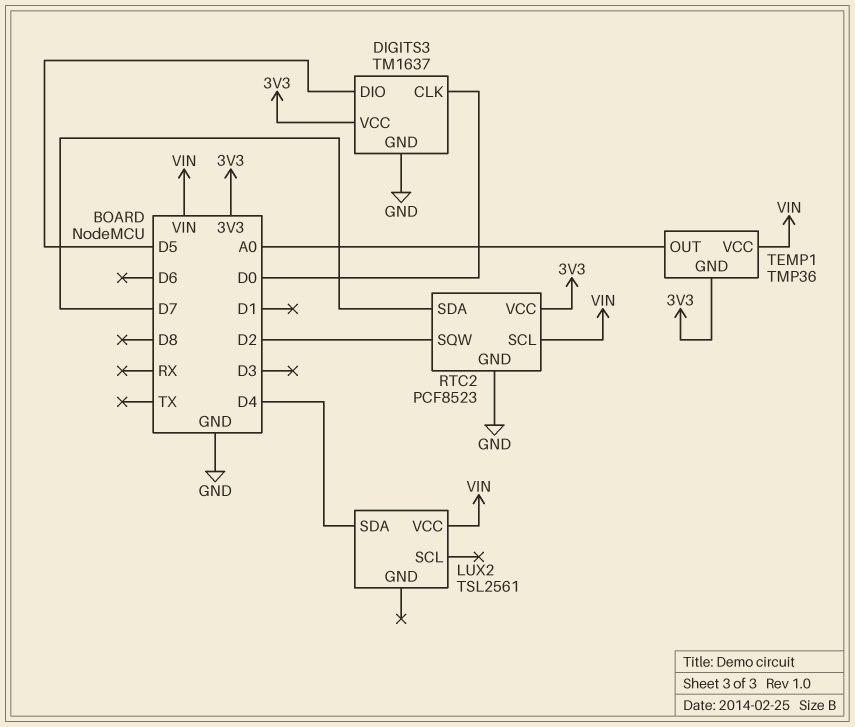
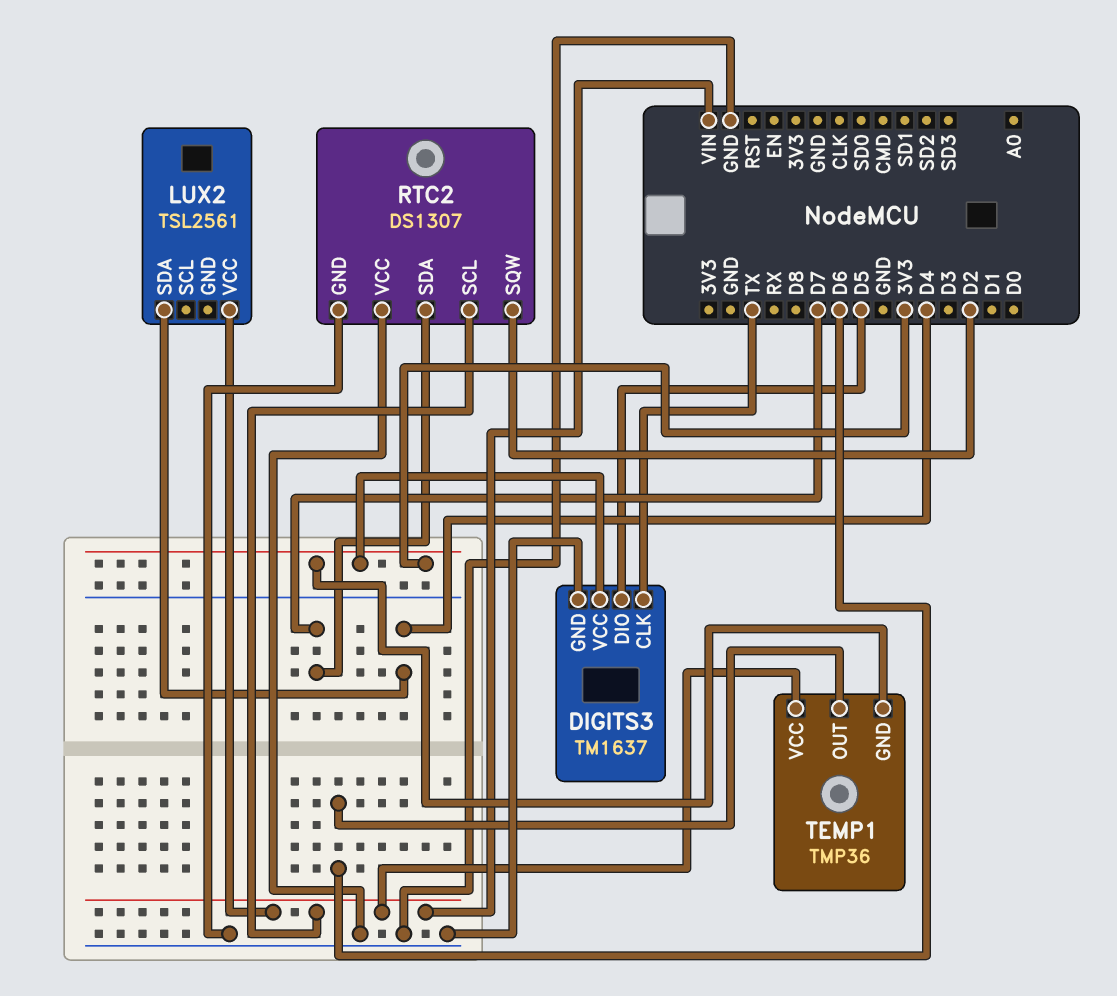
DIGITS3 pin CLK: D0 -> TX
RTC2: PCF8523 -> DS1307
RTC2 pin VCC: 3V3 -> GND
TEMP1 pin OUT: A0 -> D6

